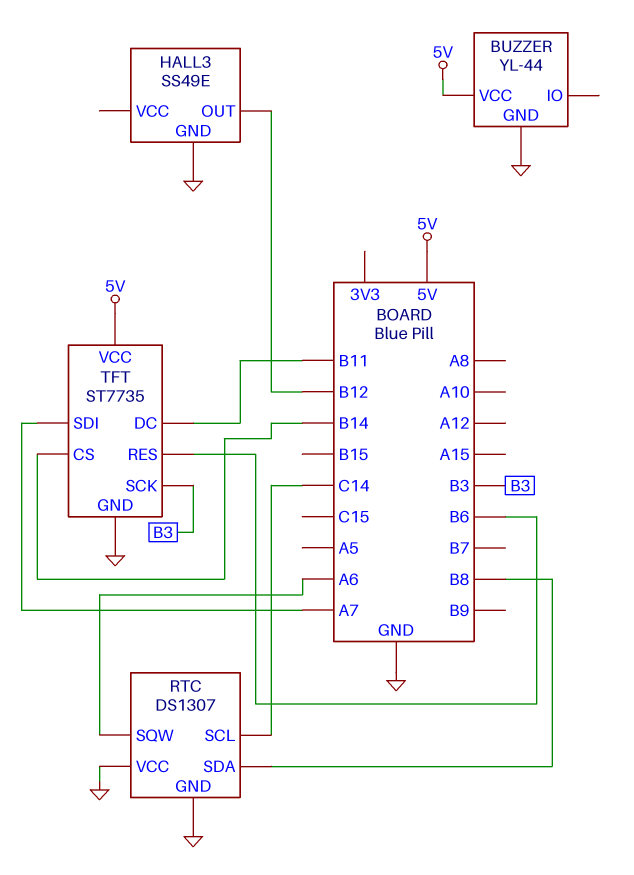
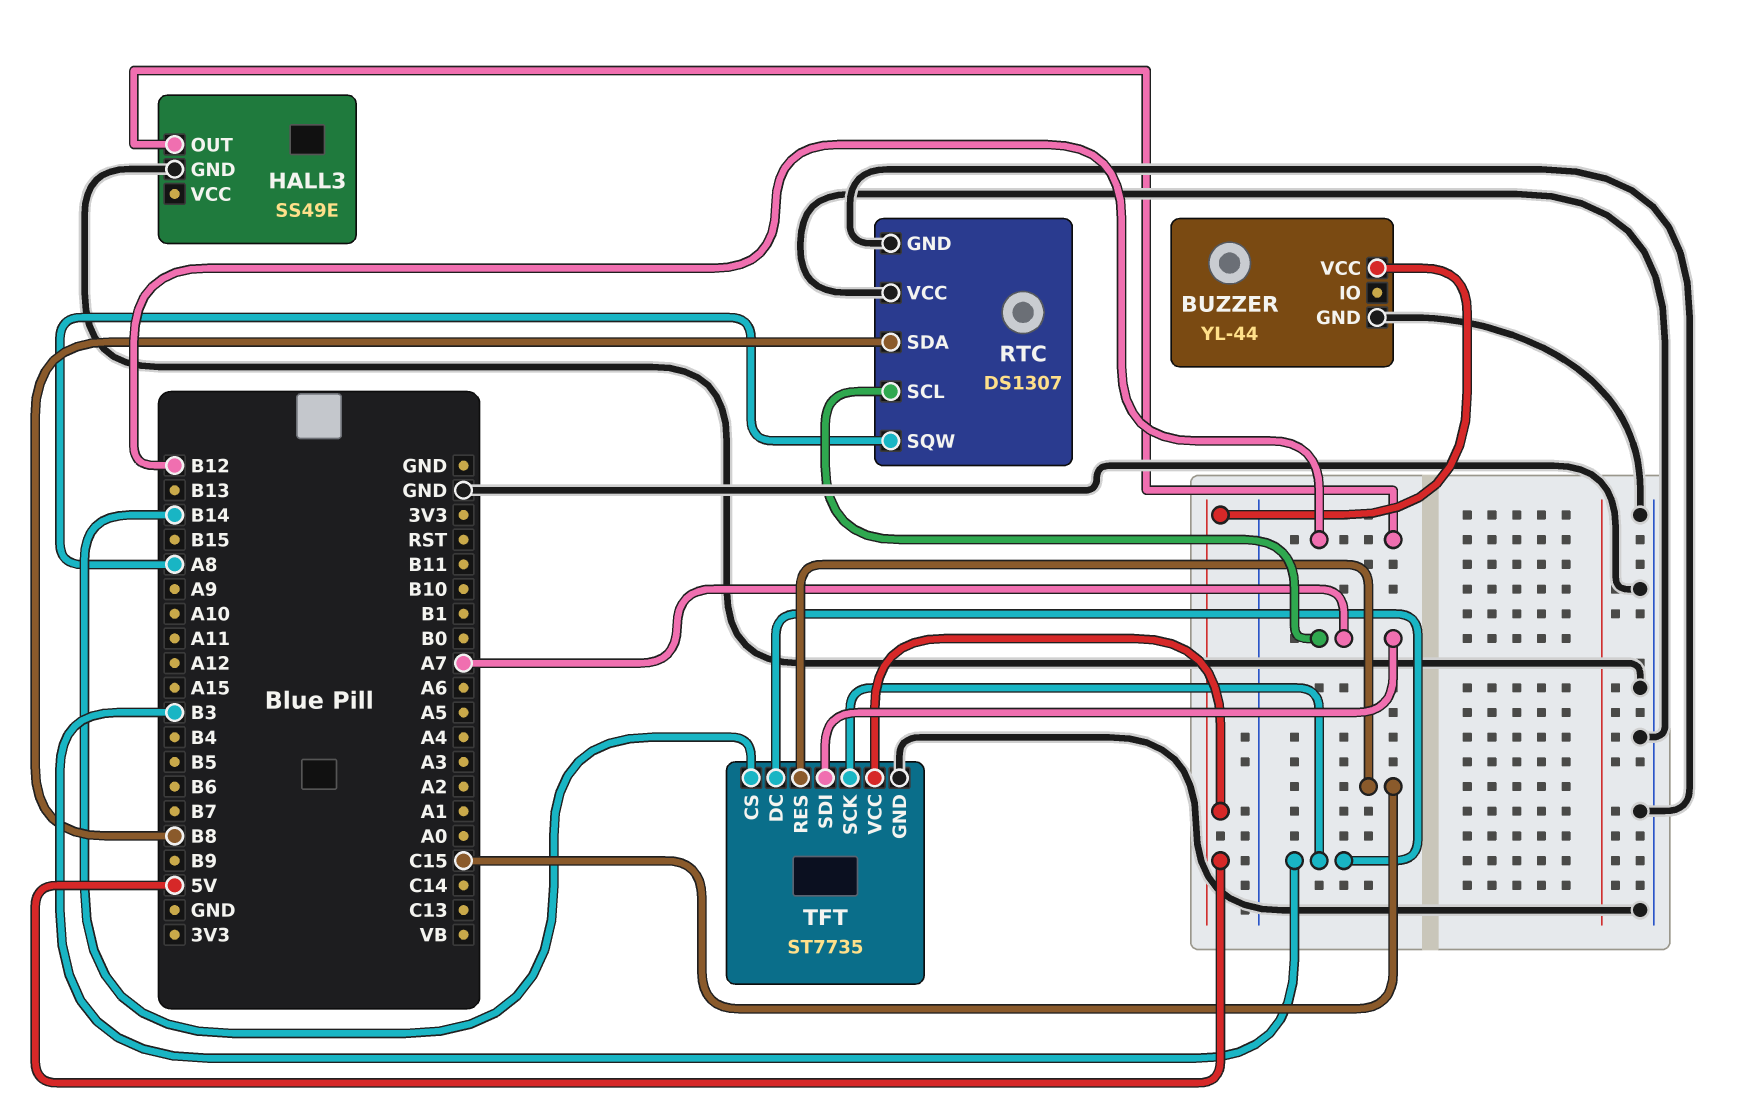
RTC pin SCL: C14 -> A7
RTC pin SQW: A6 -> A8
TFT pin DC: B11 -> B3
TFT pin RES: B6 -> C15

